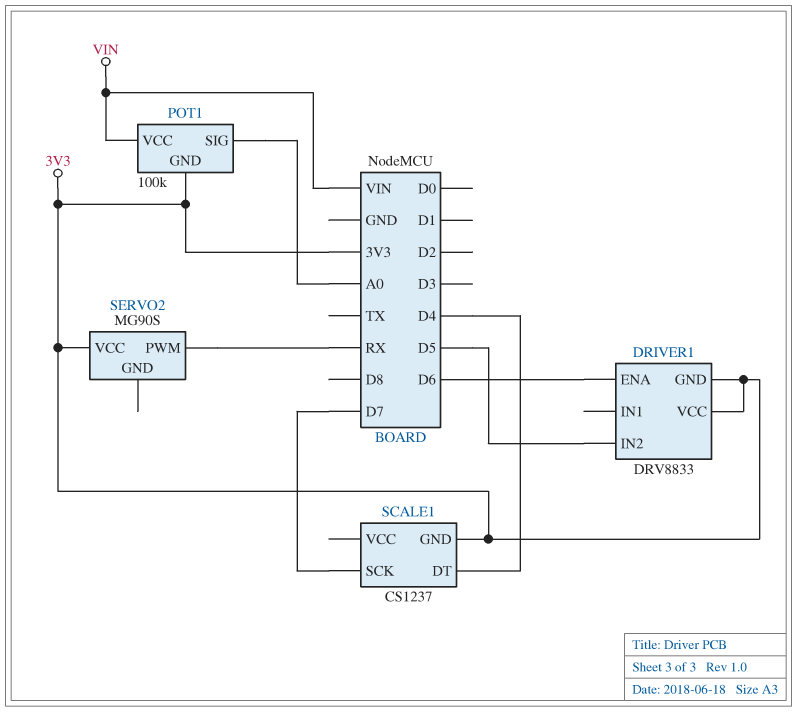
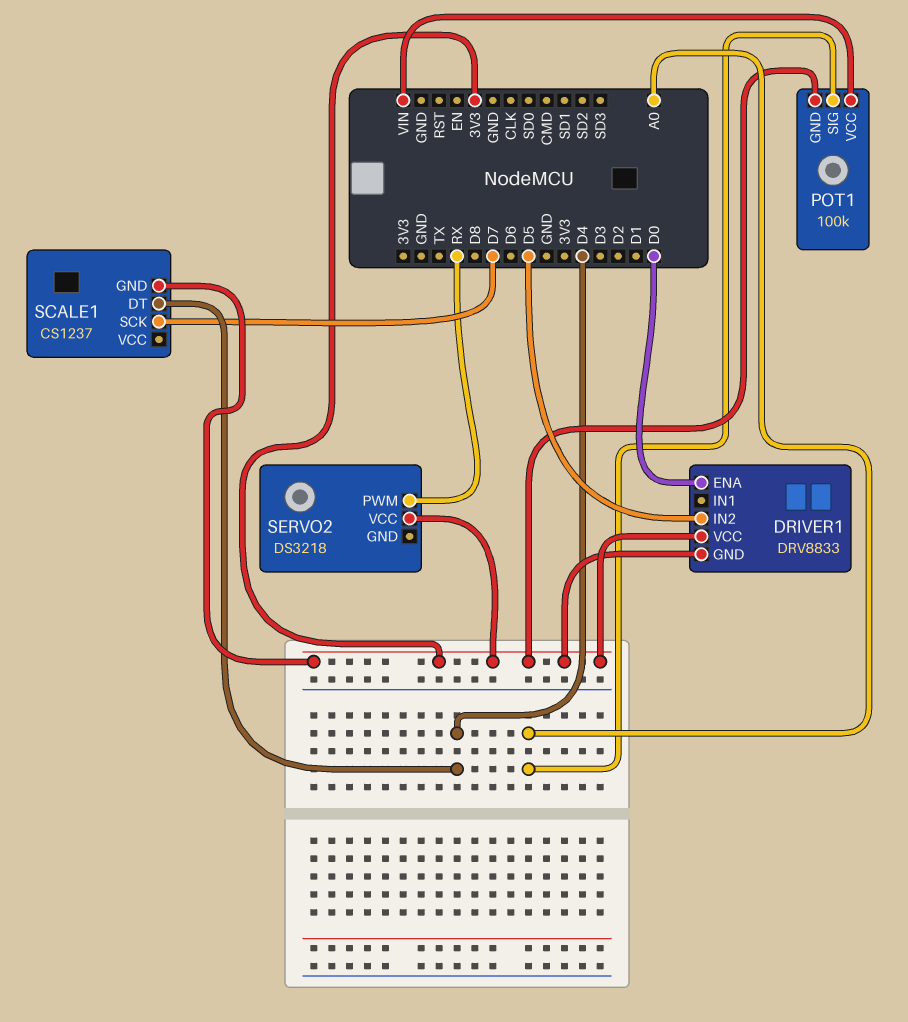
DRIVER1 pin ENA: D6 -> D0
SERVO2: MG90S -> DS3218

